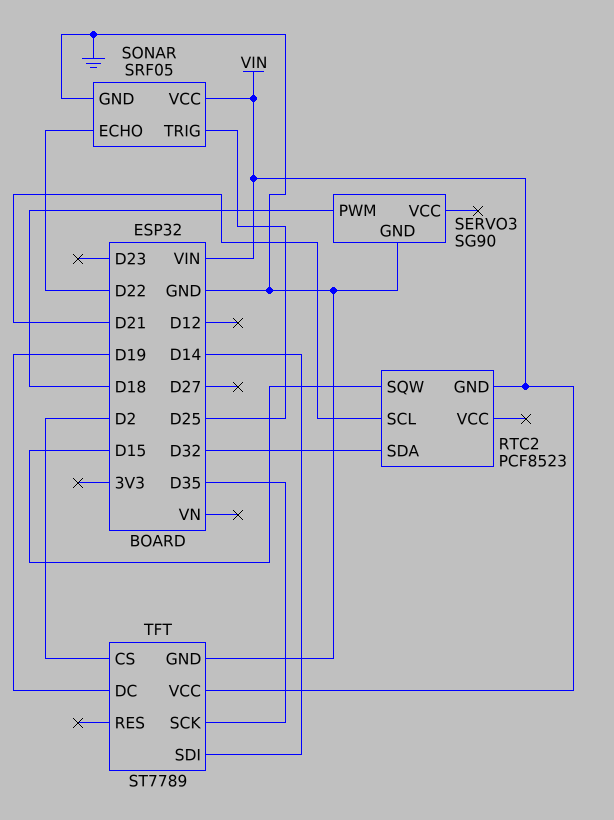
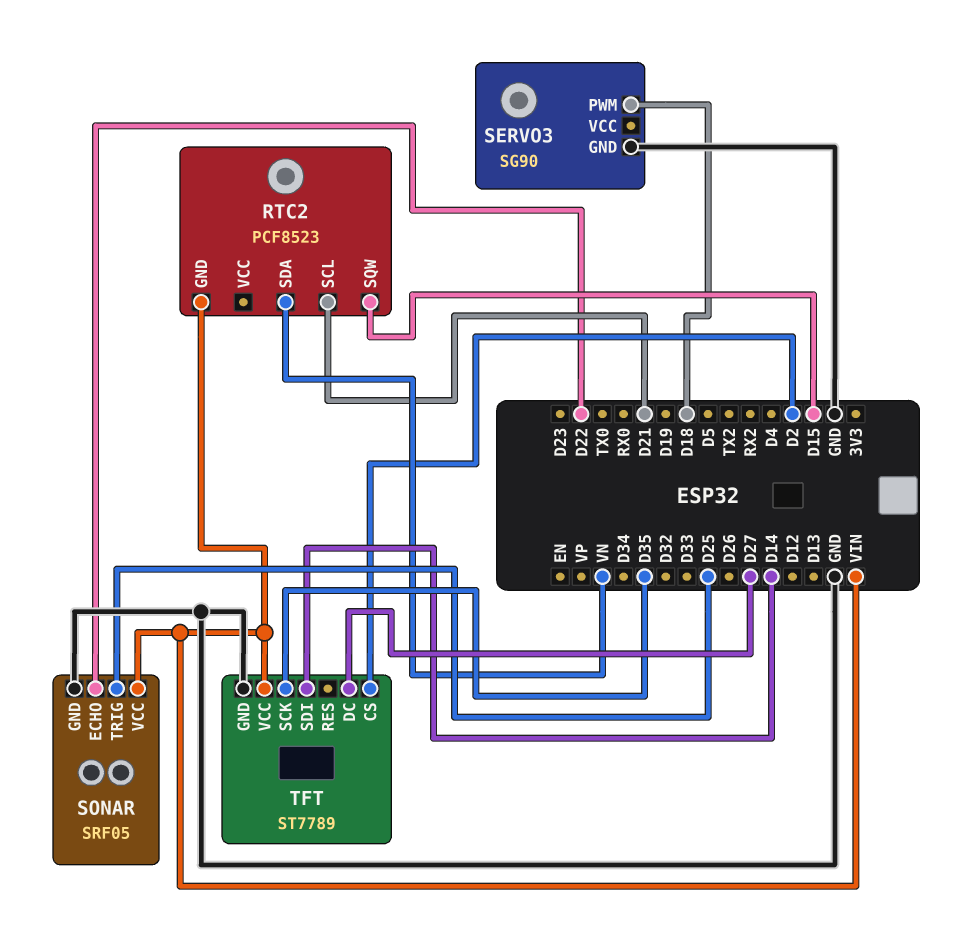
RTC2 pin SDA: D32 -> VN
TFT pin DC: D19 -> D27

